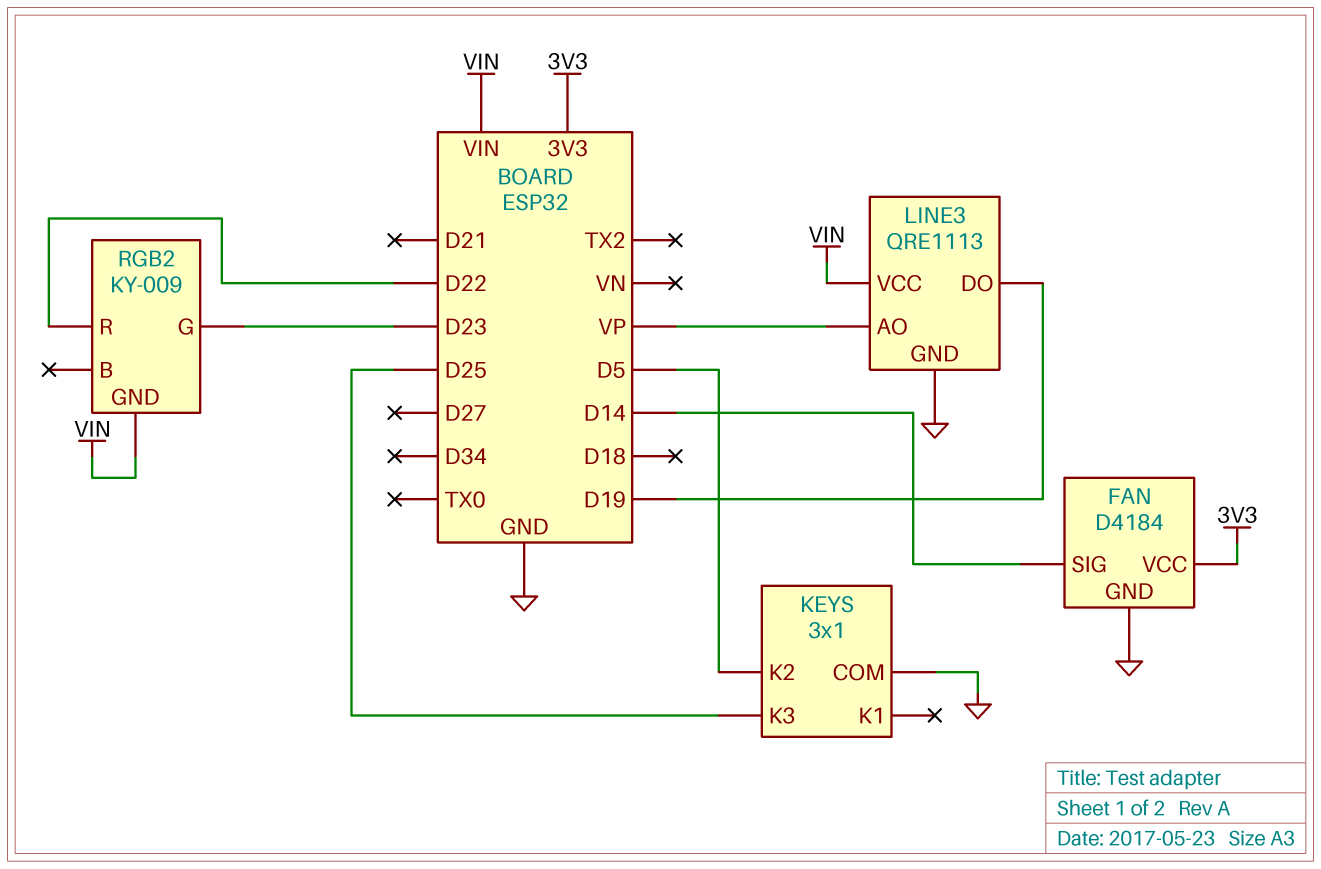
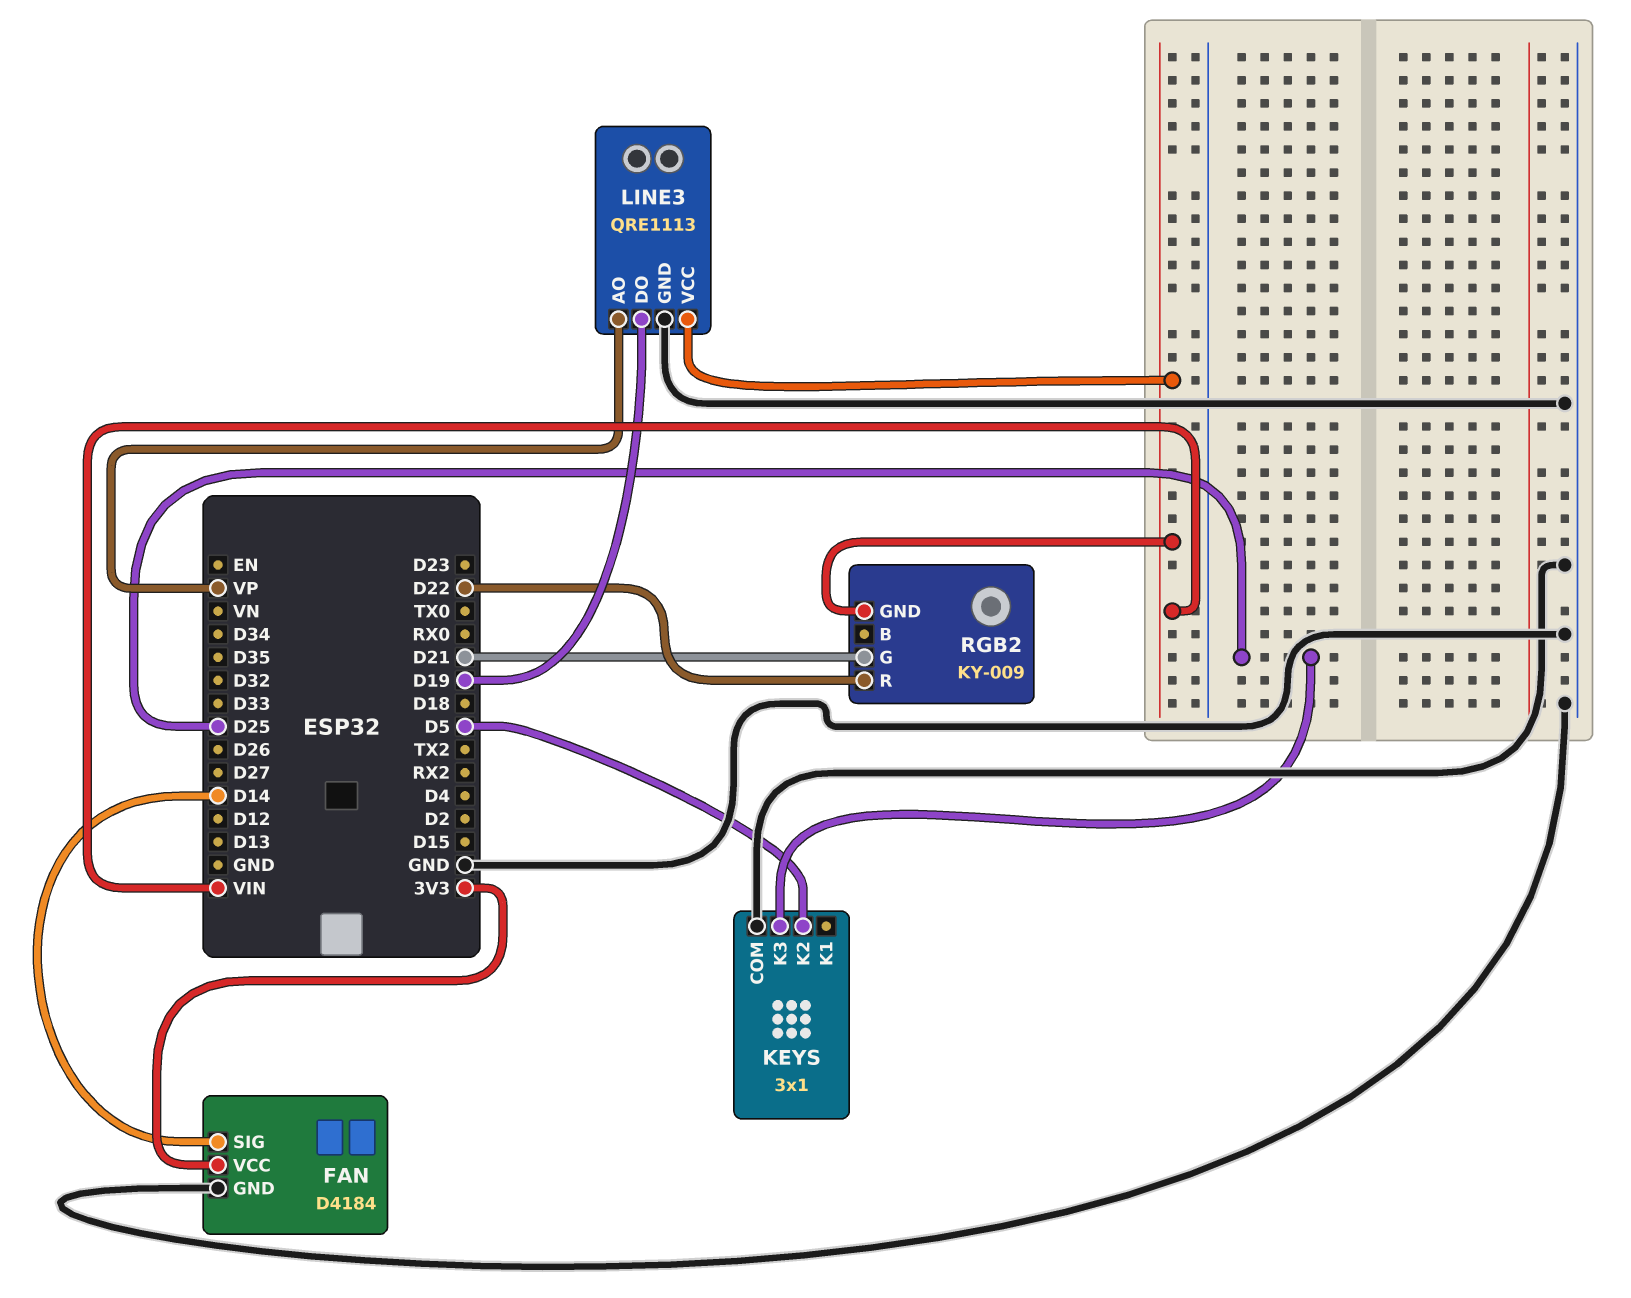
RGB2 pin G: D23 -> D21

